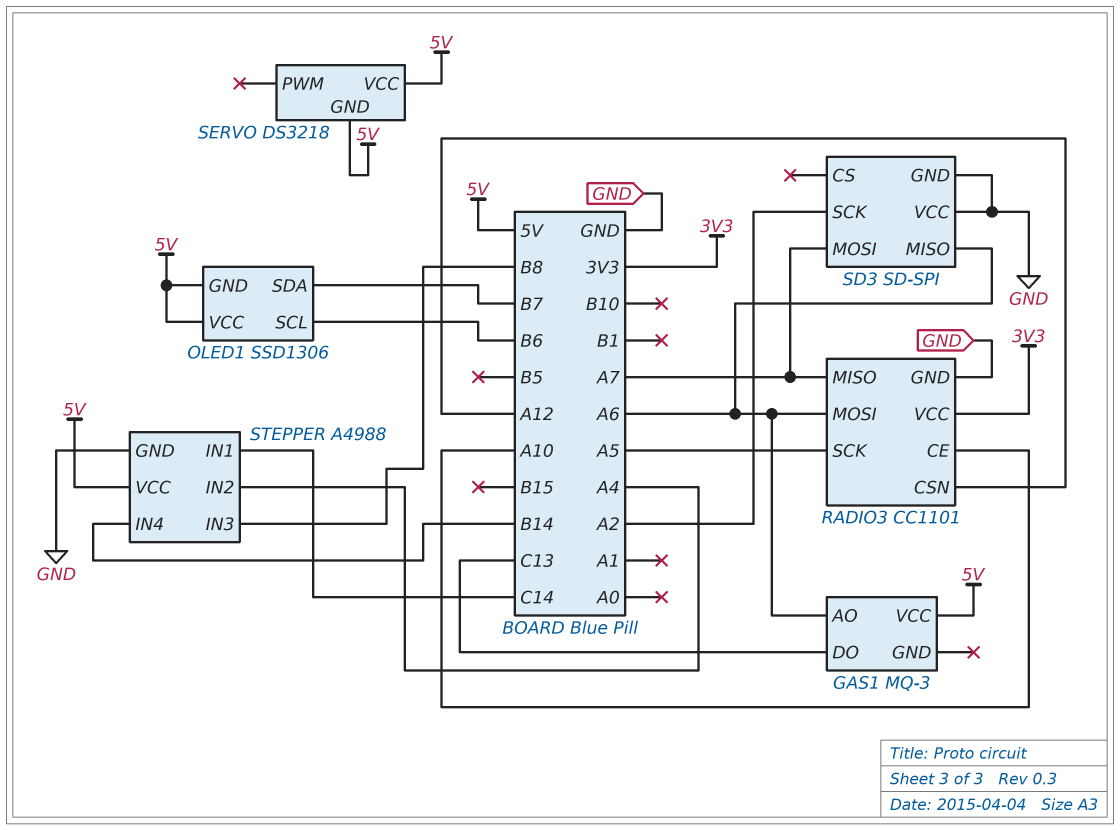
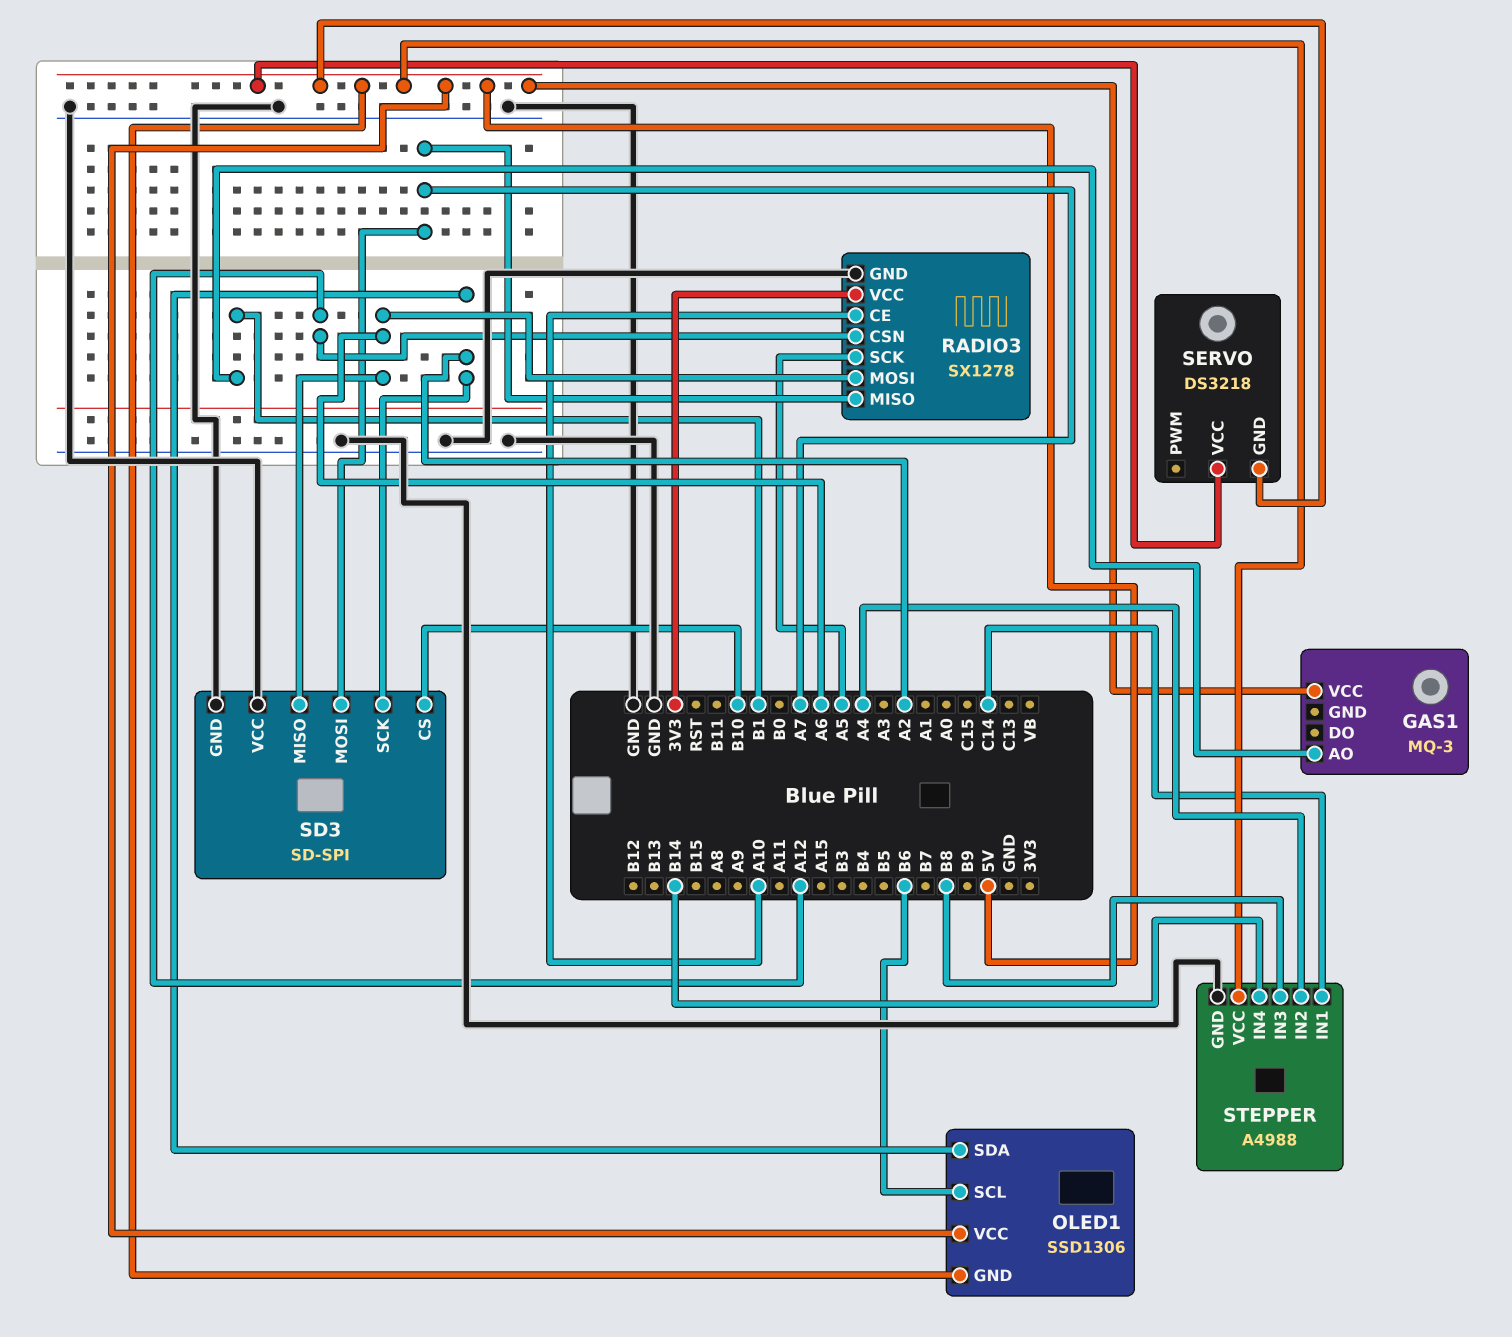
GAS1 pin AO: A6 -> B1
GAS1 pin DO: C13 -> none
OLED1 pin SDA: B7 -> A2
RADIO3: CC1101 -> SX1278
SD3 pin CS: none -> B10

